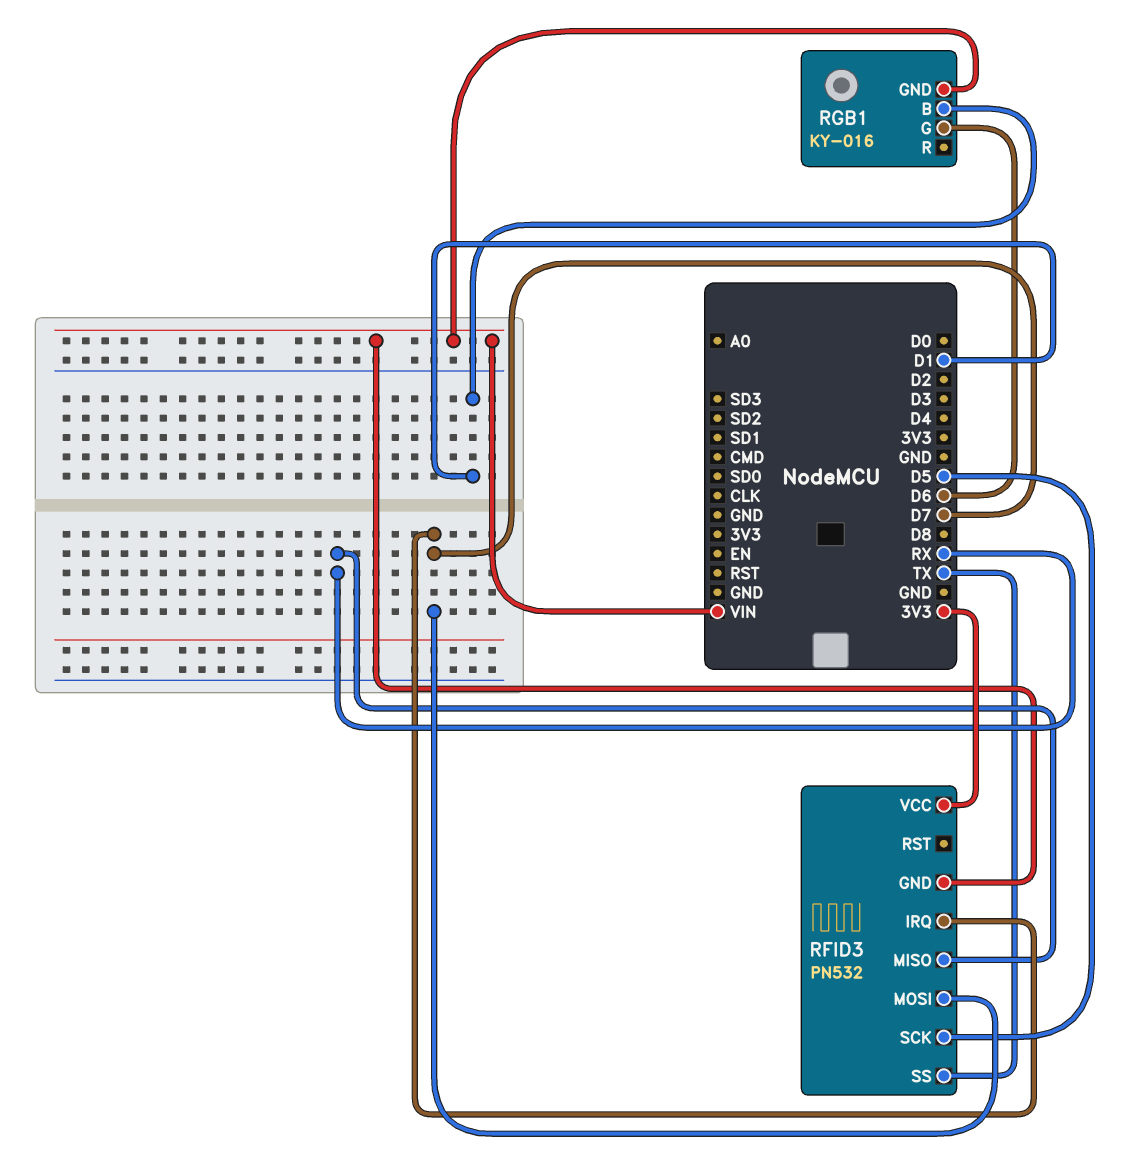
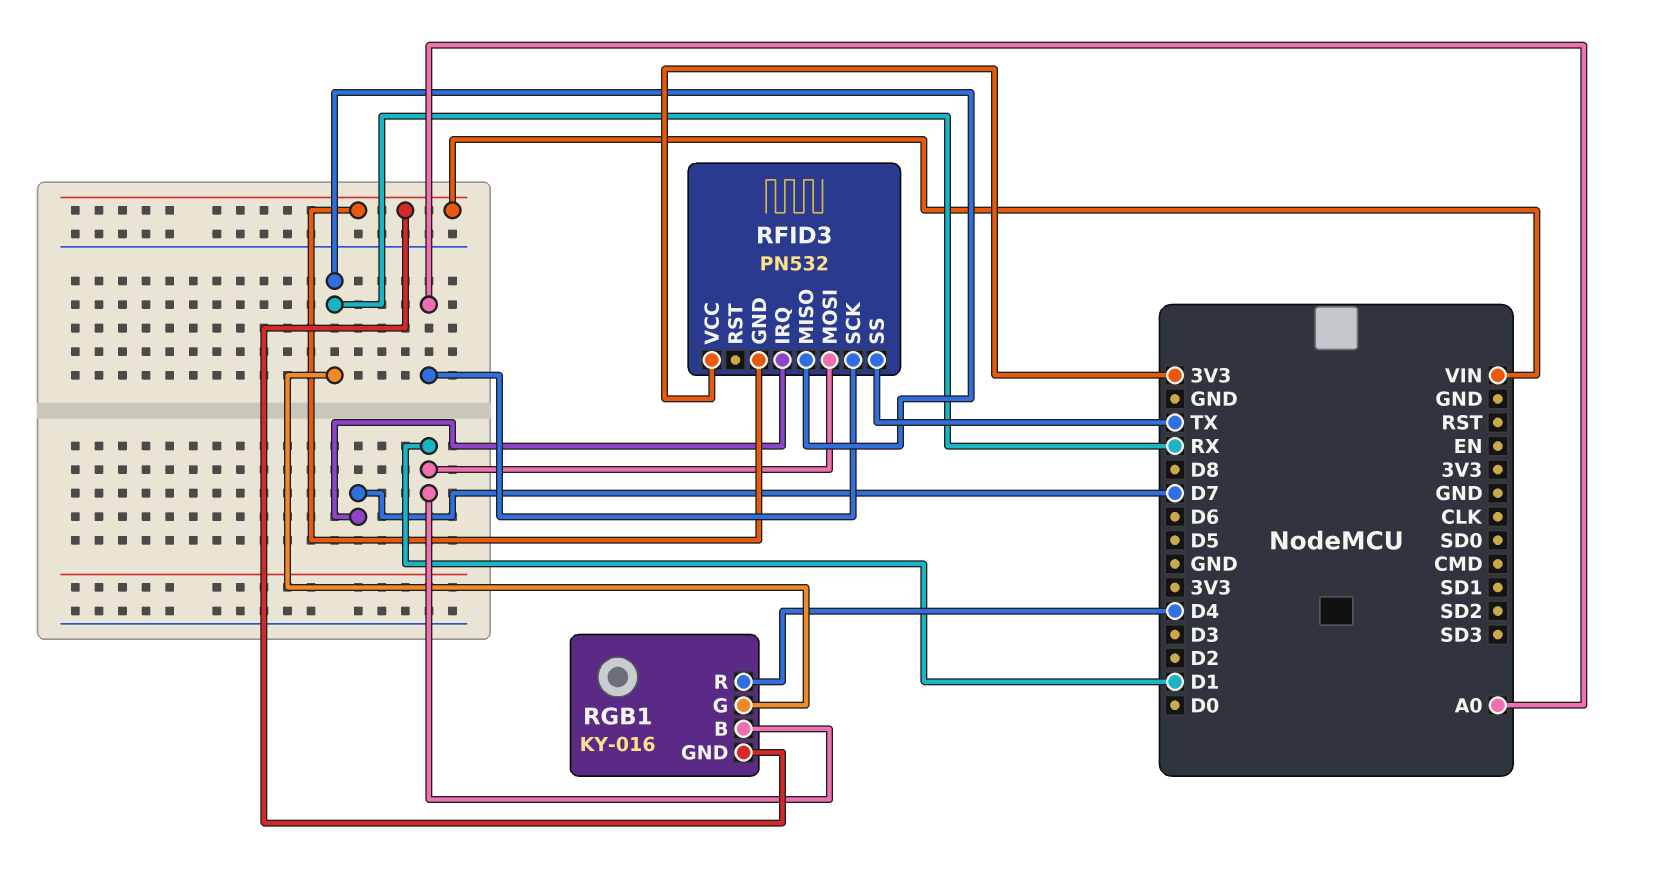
RFID3 pin MOSI: D7 -> D1
RFID3 pin SCK: D5 -> A0
RGB1 pin G: D6 -> RX
RGB1 pin R: none -> D4

